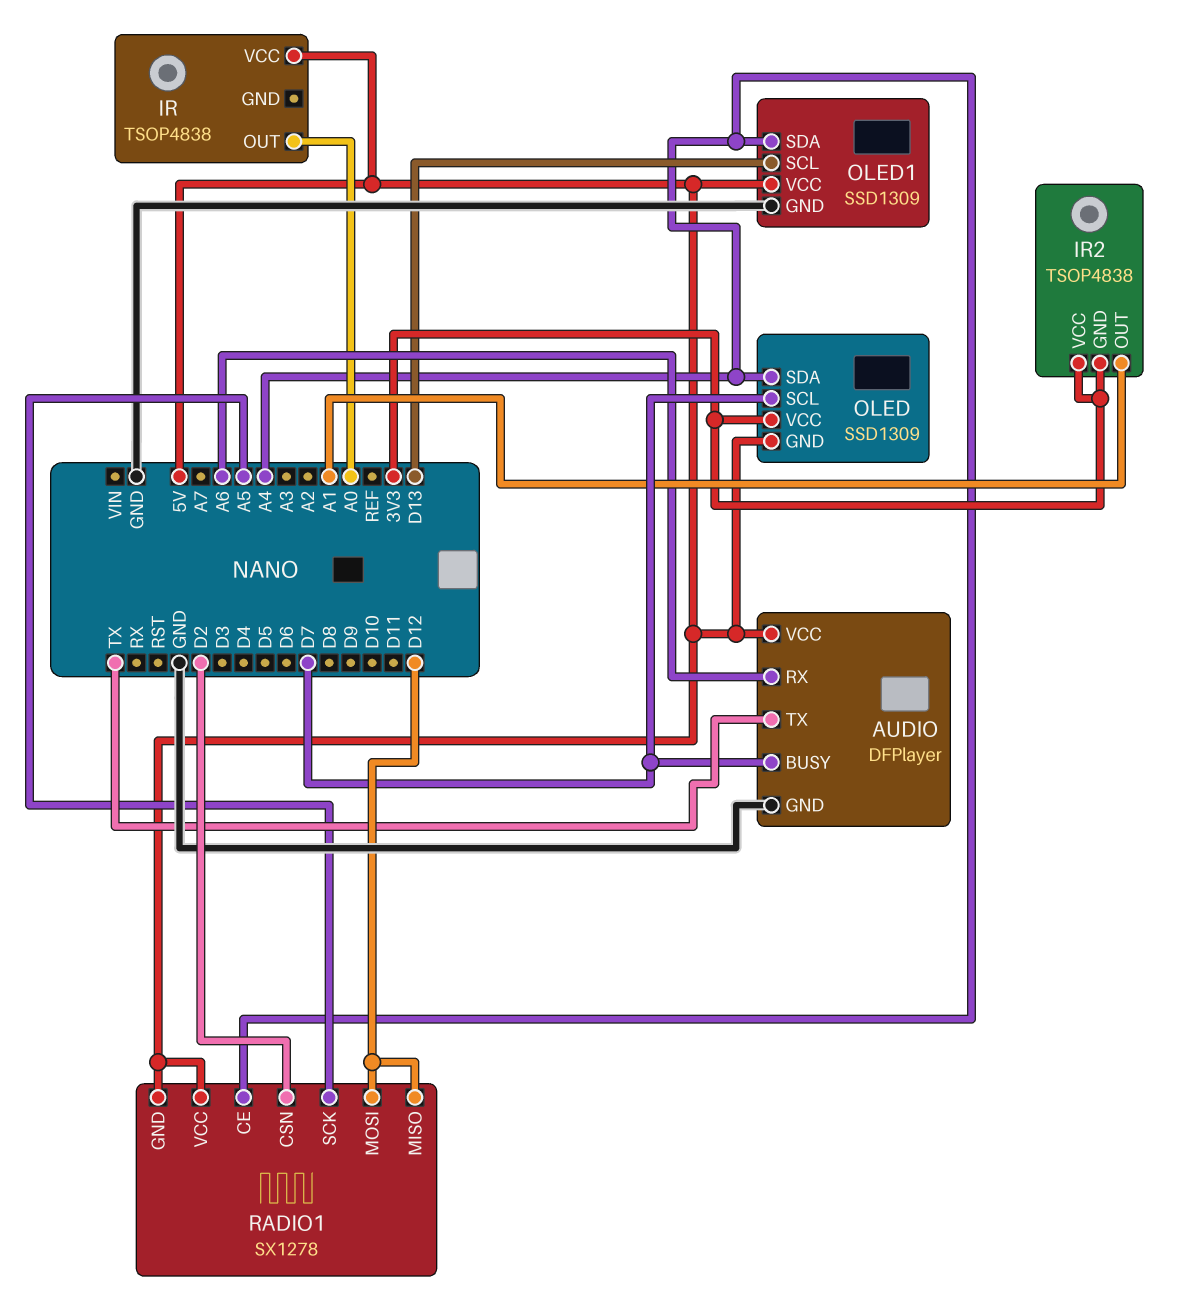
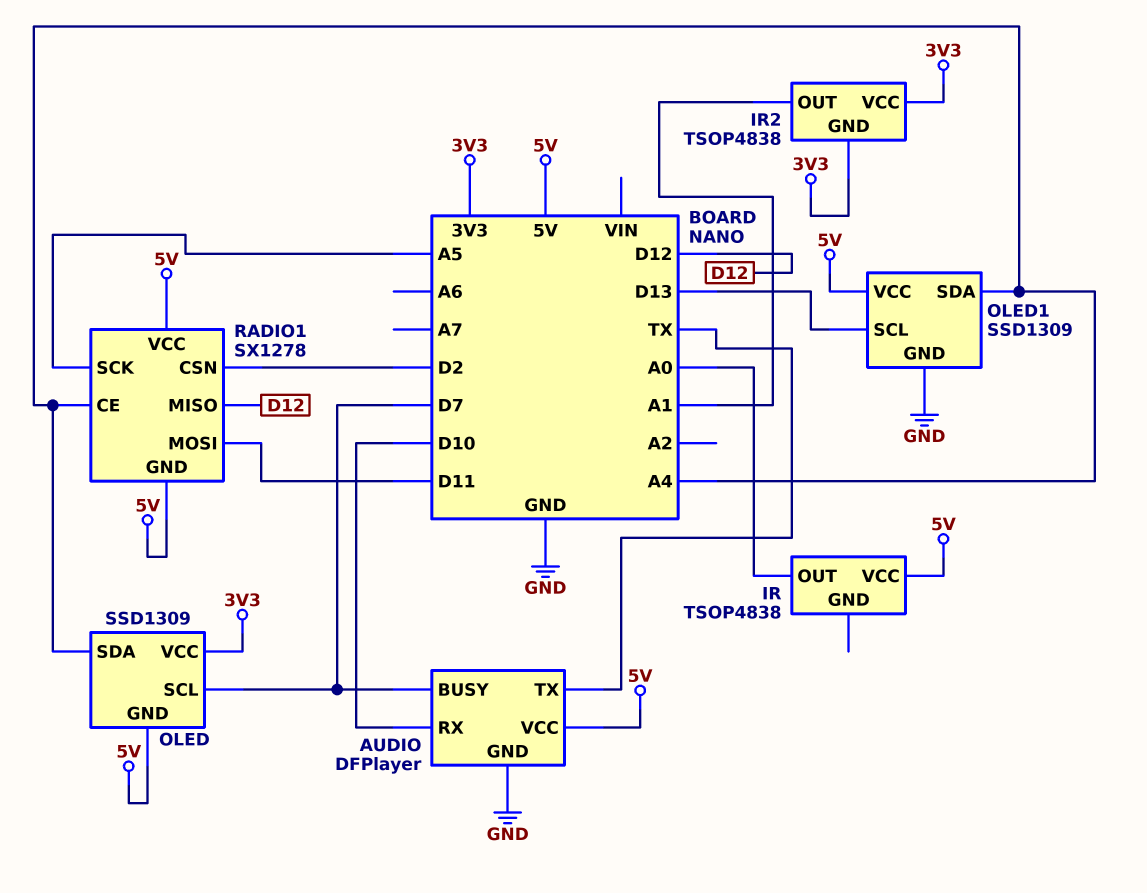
AUDIO pin RX: A6 -> D10
RADIO1 pin MOSI: D12 -> D11

